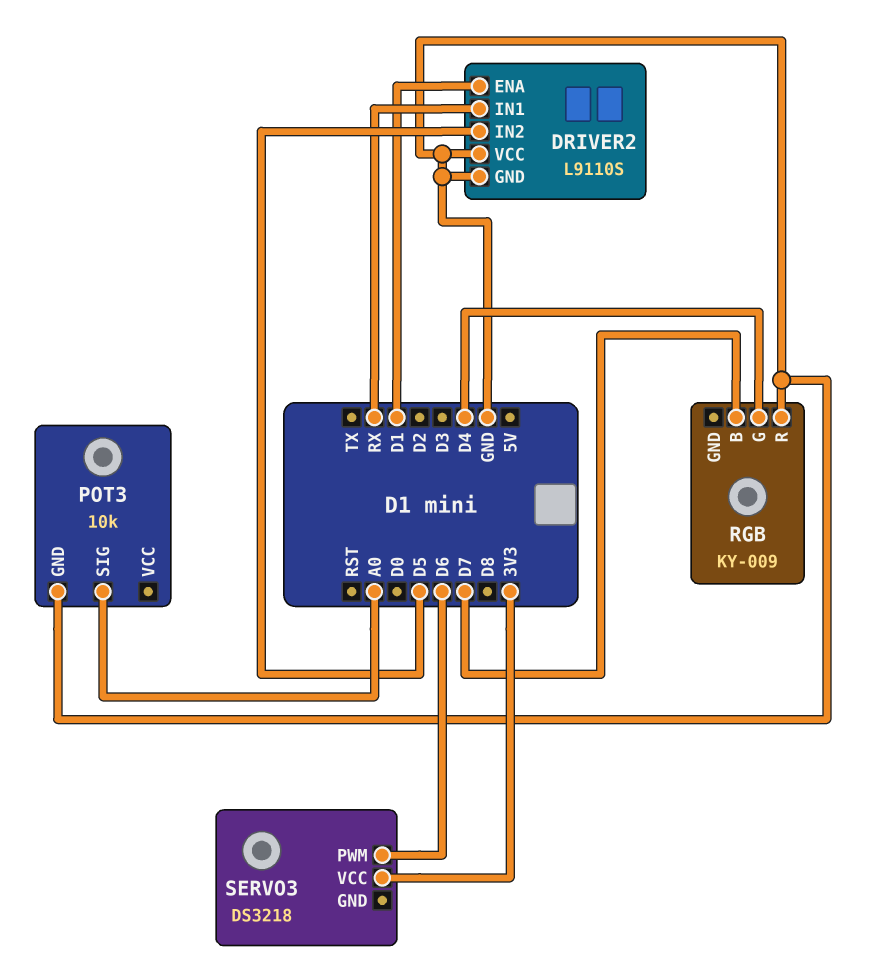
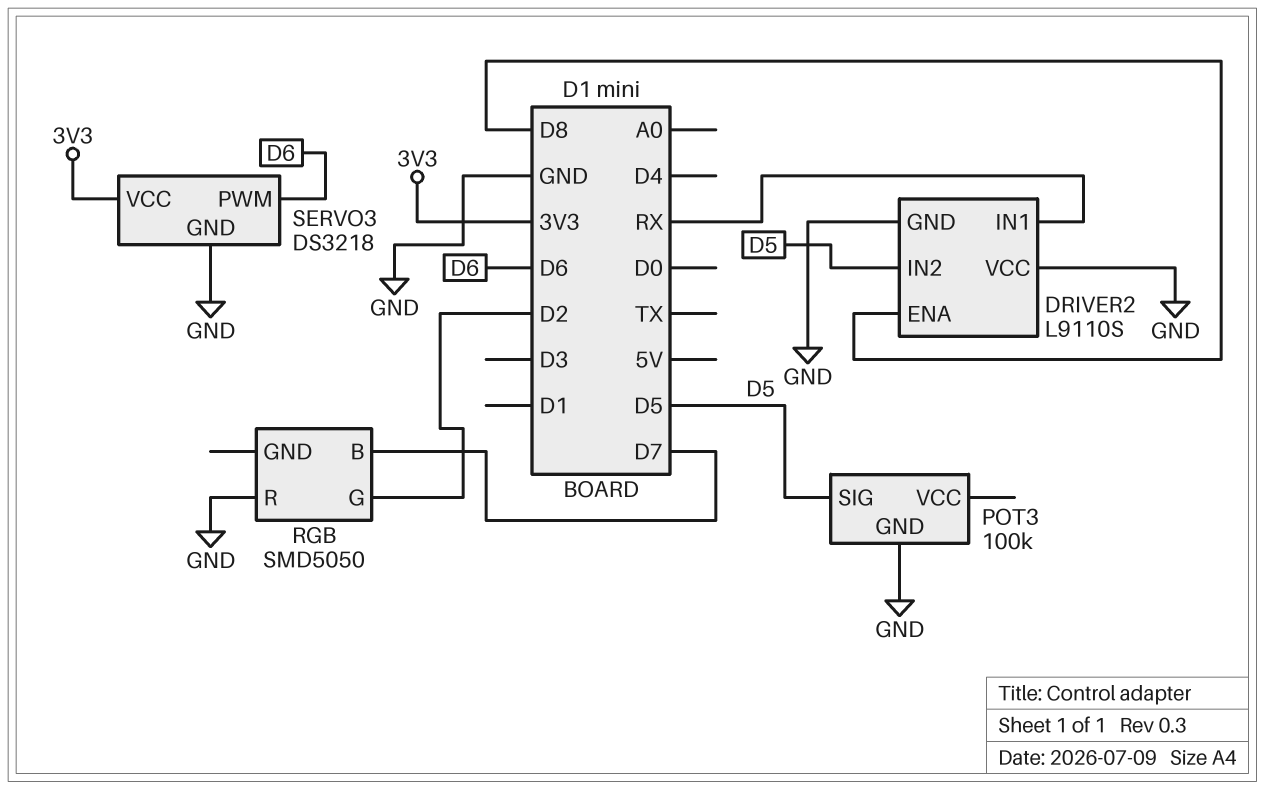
DRIVER2 pin ENA: D1 -> D8
POT3: 10k -> 100k
POT3 pin SIG: A0 -> D5
RGB: KY-009 -> SMD5050
RGB pin G: D4 -> D2
SERVO3 pin GND: none -> GND

